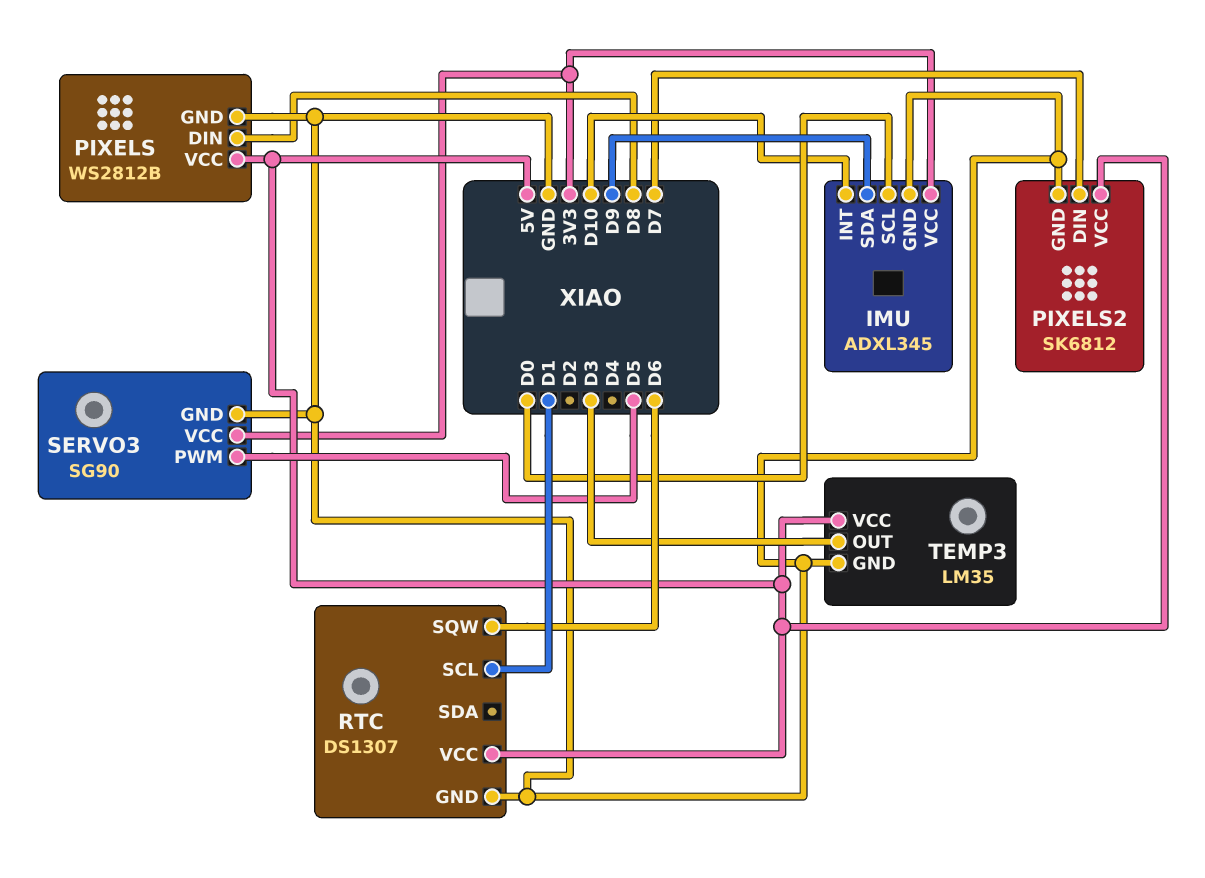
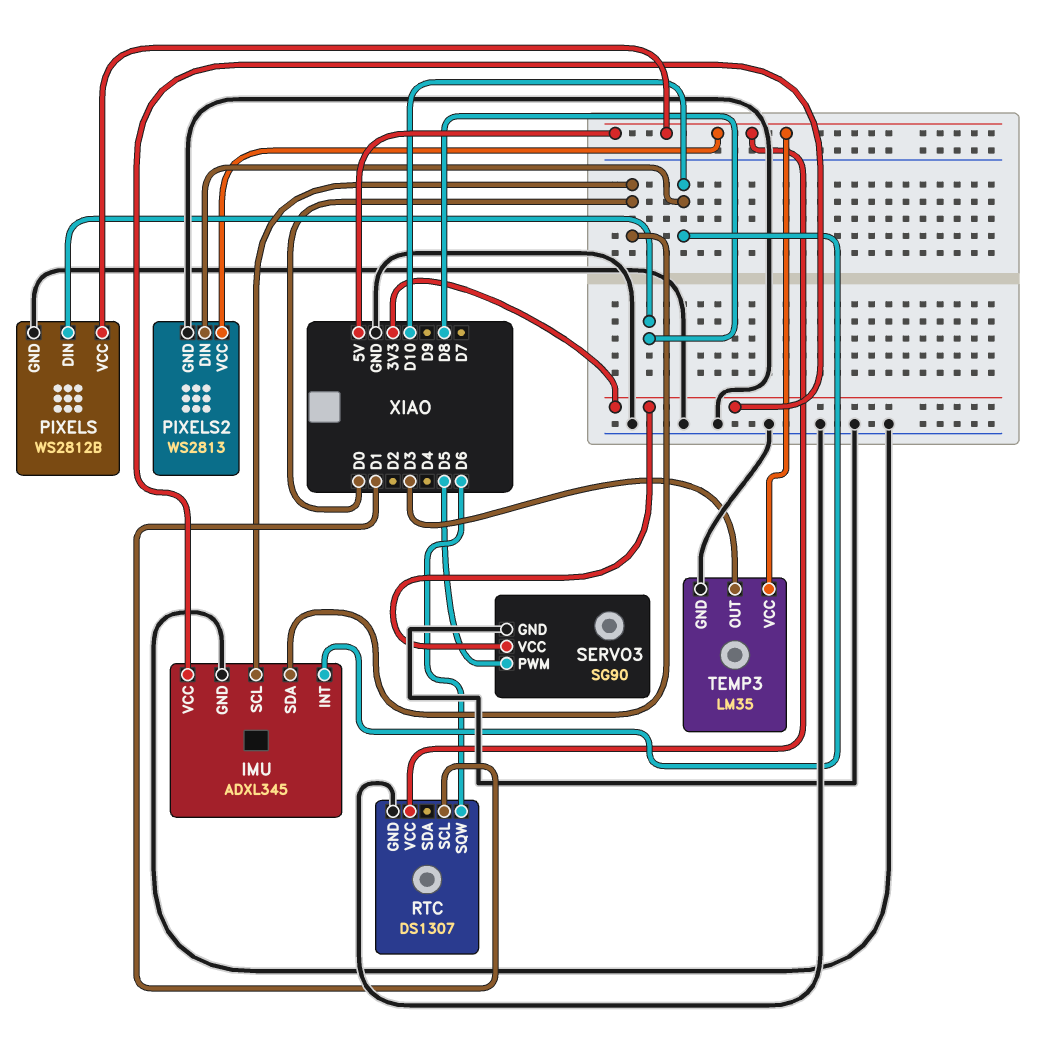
IMU pin SDA: D9 -> D0
PIXELS2: SK6812 -> WS2813
PIXELS2 pin DIN: D7 -> D10

